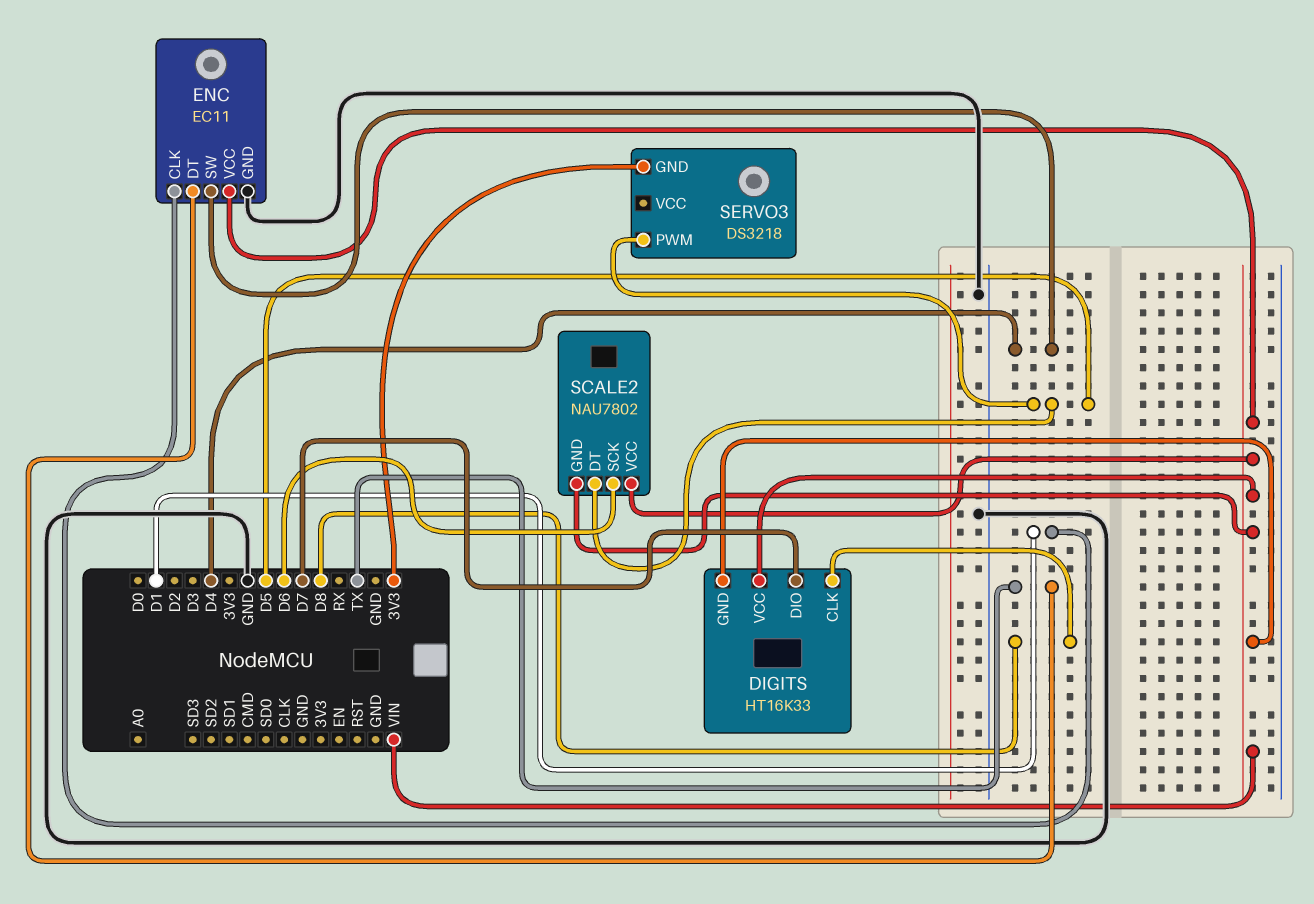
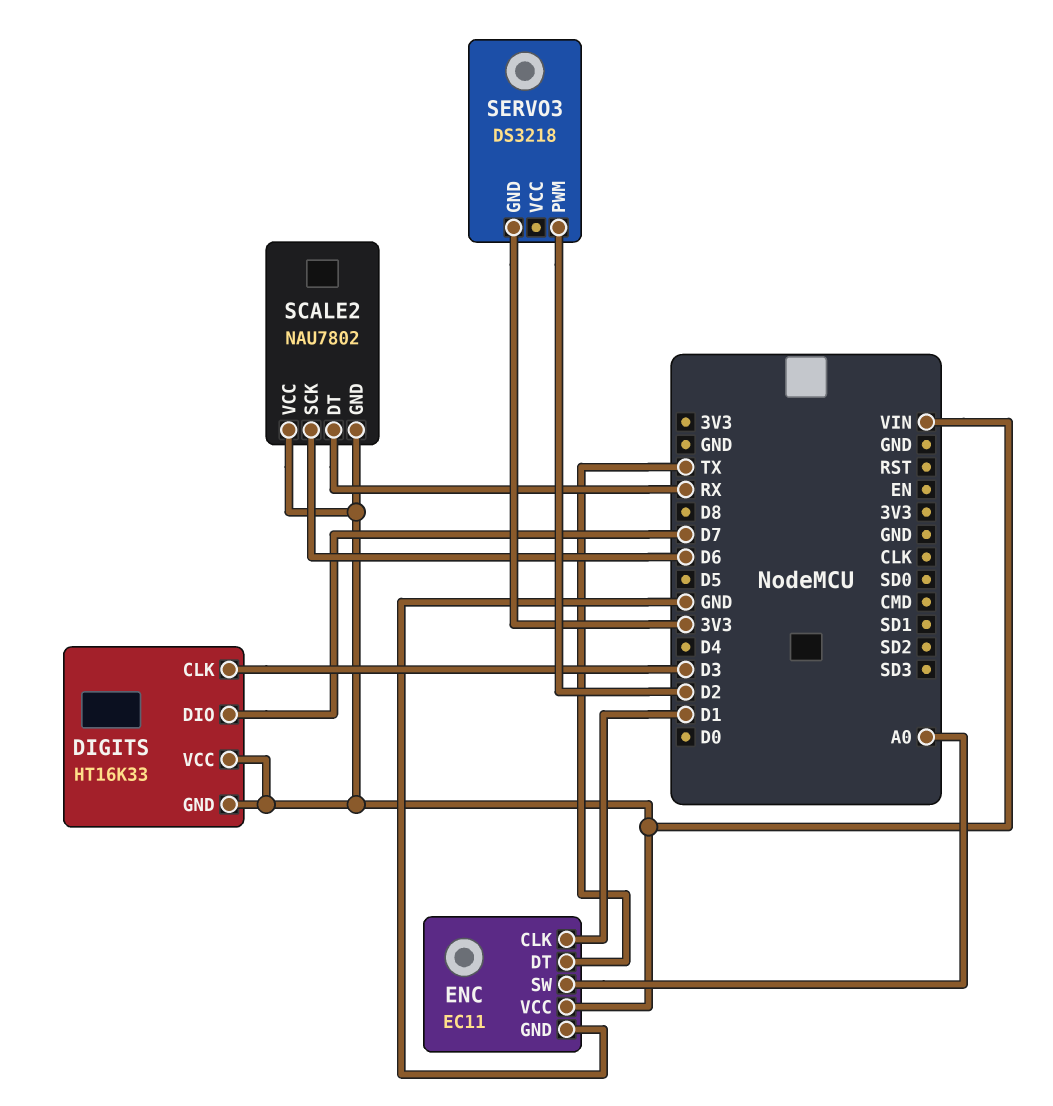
DIGITS pin CLK: D8 -> D3
ENC pin SW: D4 -> A0
SCALE2 pin DT: D5 -> RX
SERVO3 pin PWM: D5 -> D2

